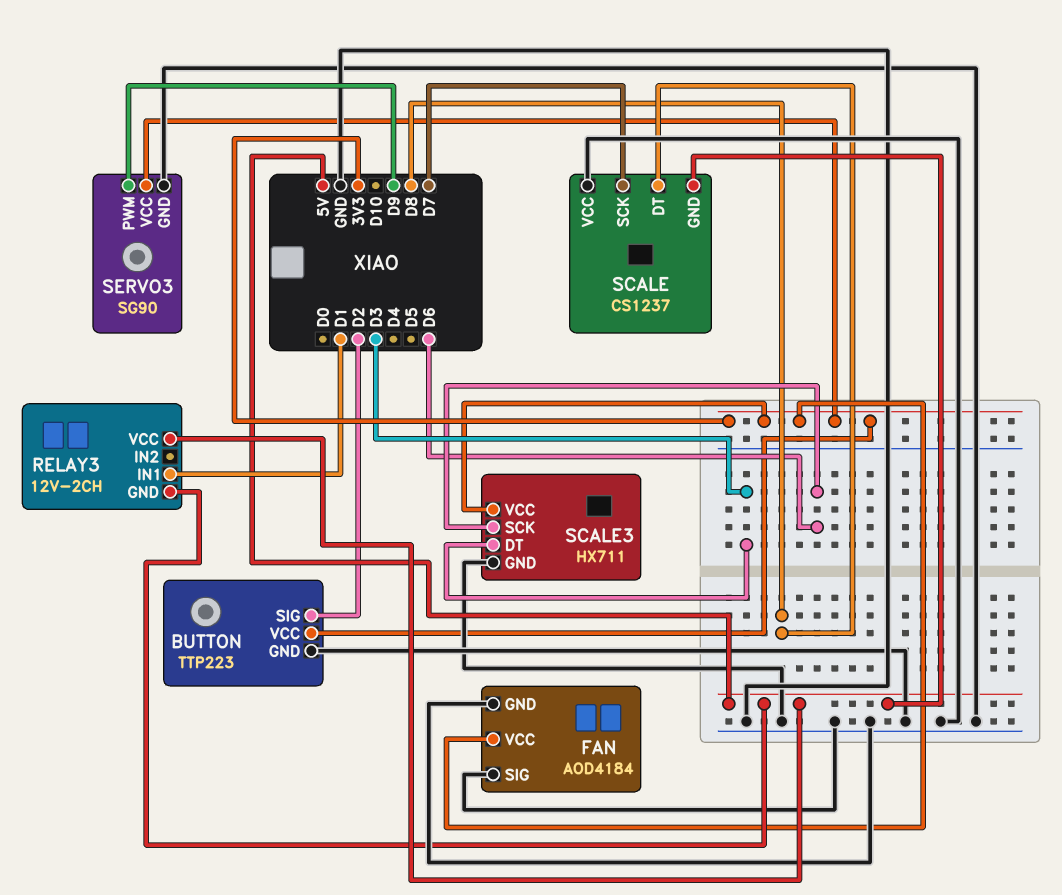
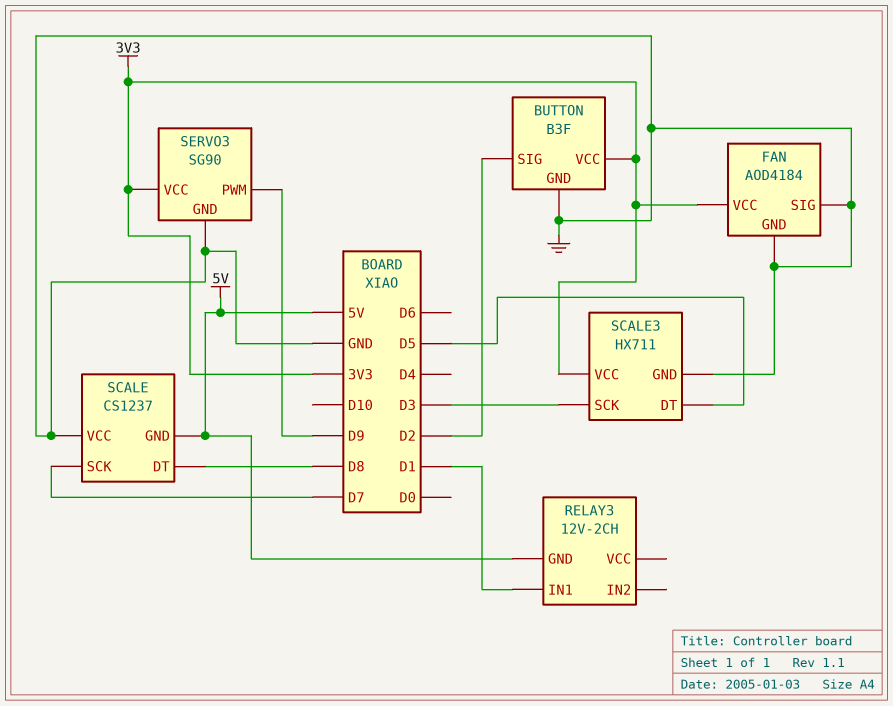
BUTTON: TTP223 -> B3F
RELAY3 pin VCC: 5V -> none
SCALE3 pin DT: D3 -> D5
SCALE3 pin SCK: D6 -> D3

